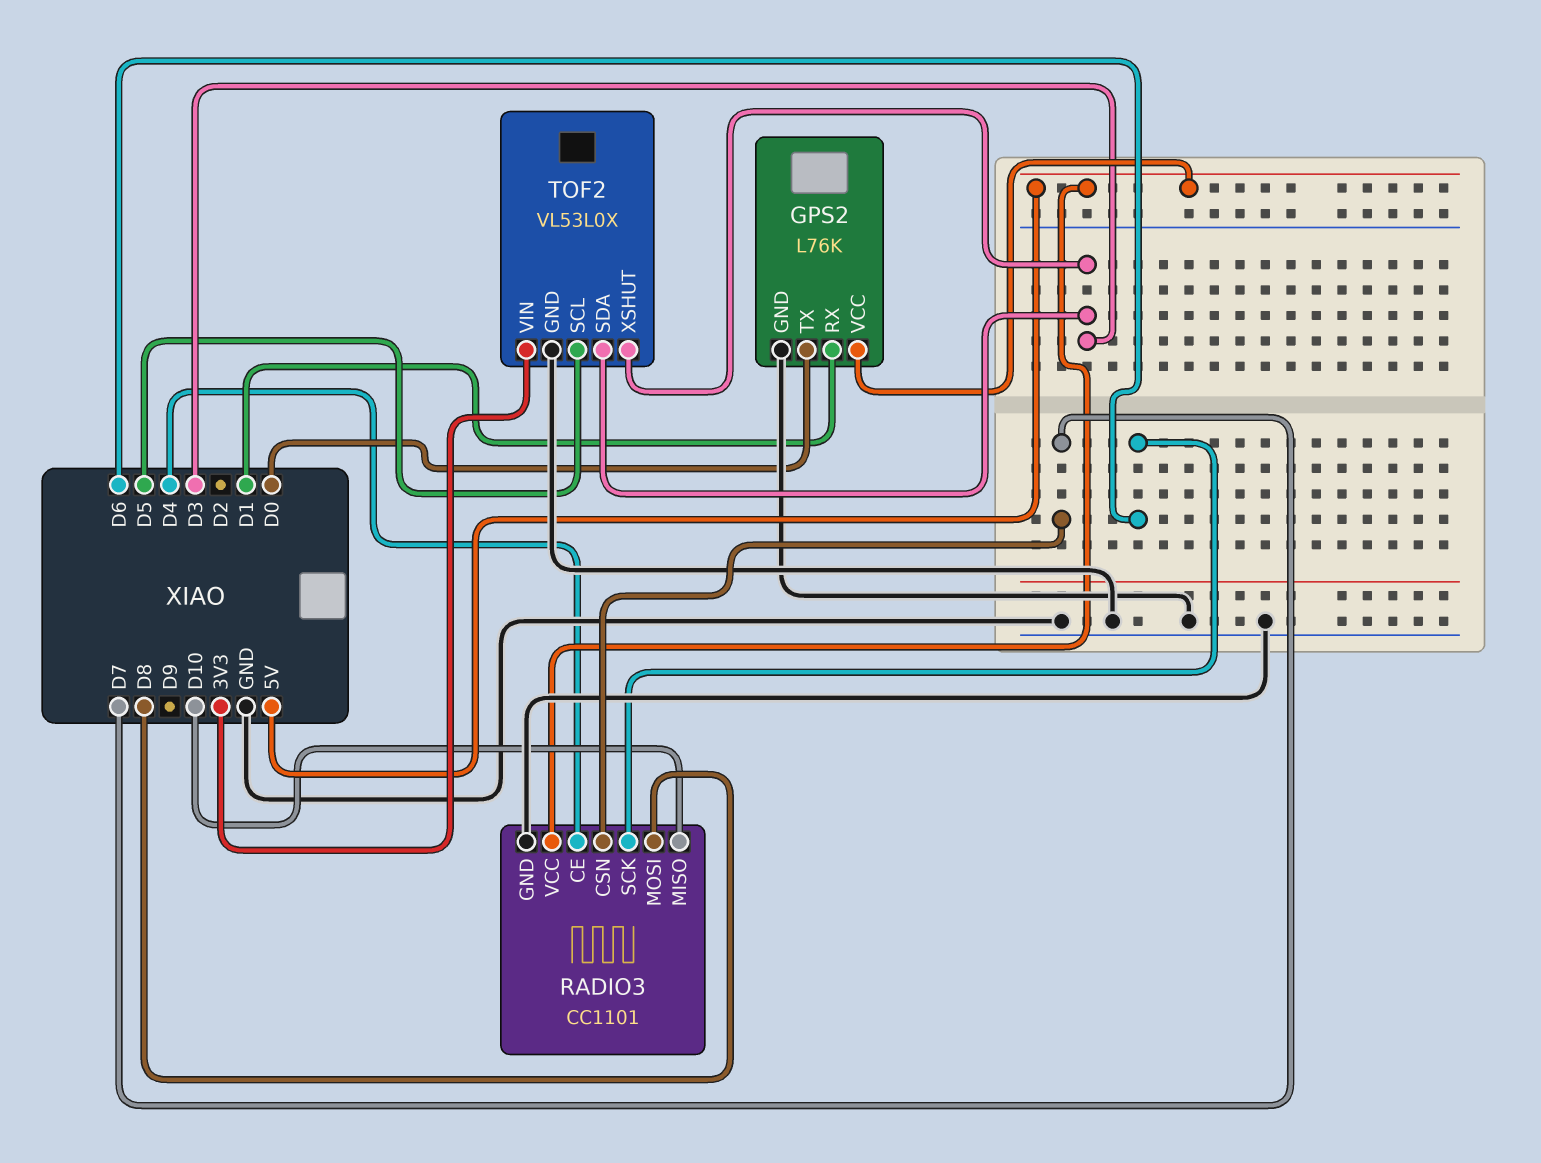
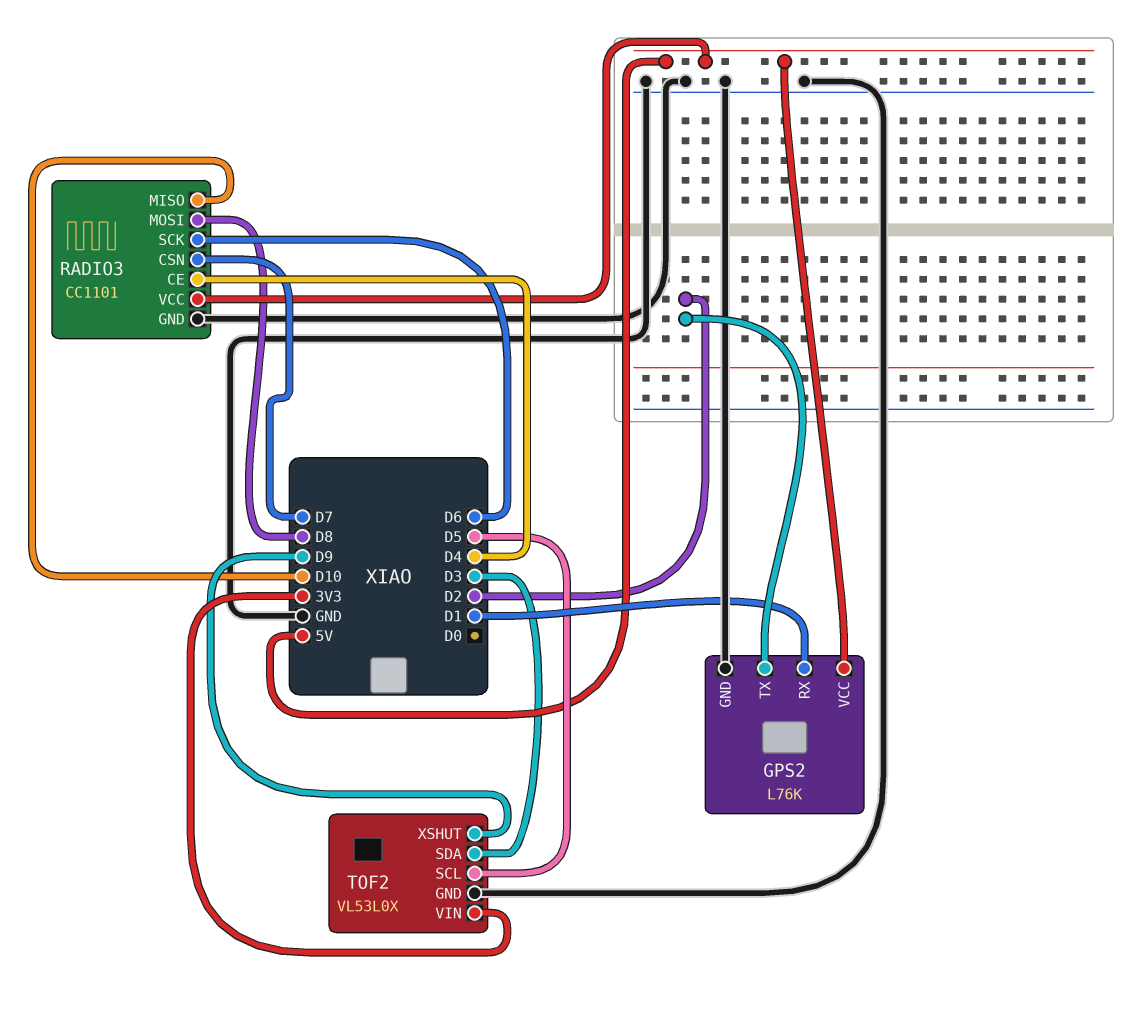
GPS2 pin TX: D0 -> D2
TOF2 pin XSHUT: D3 -> D9

